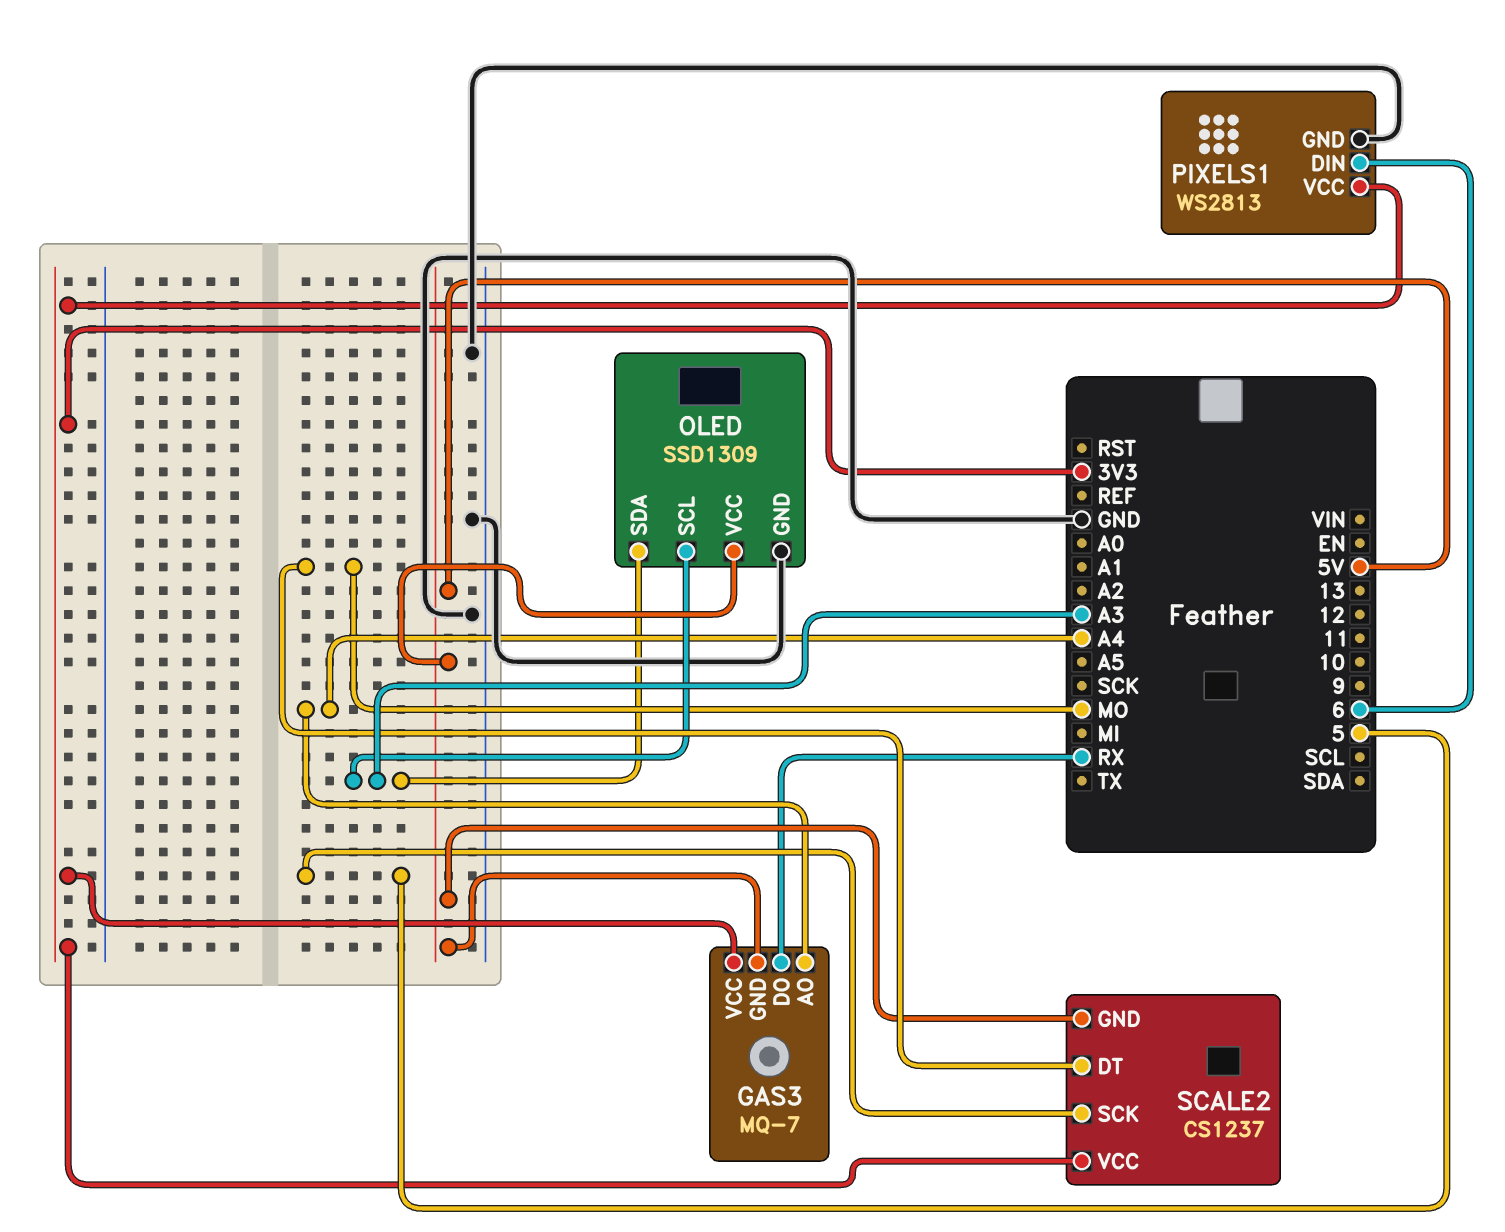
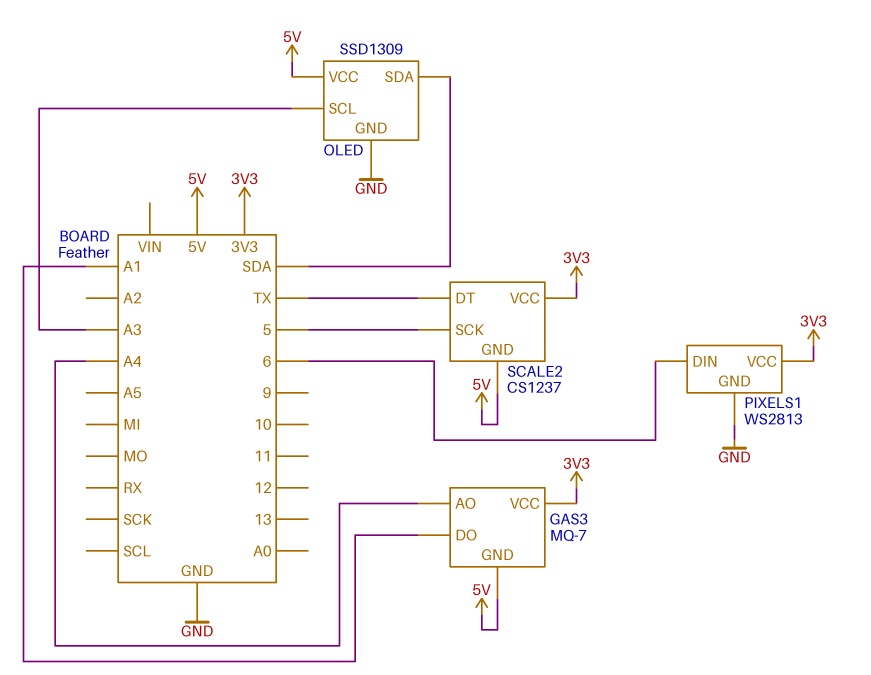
GAS3 pin DO: RX -> A1
OLED pin SDA: A3 -> SDA
SCALE2 pin DT: MO -> TX

